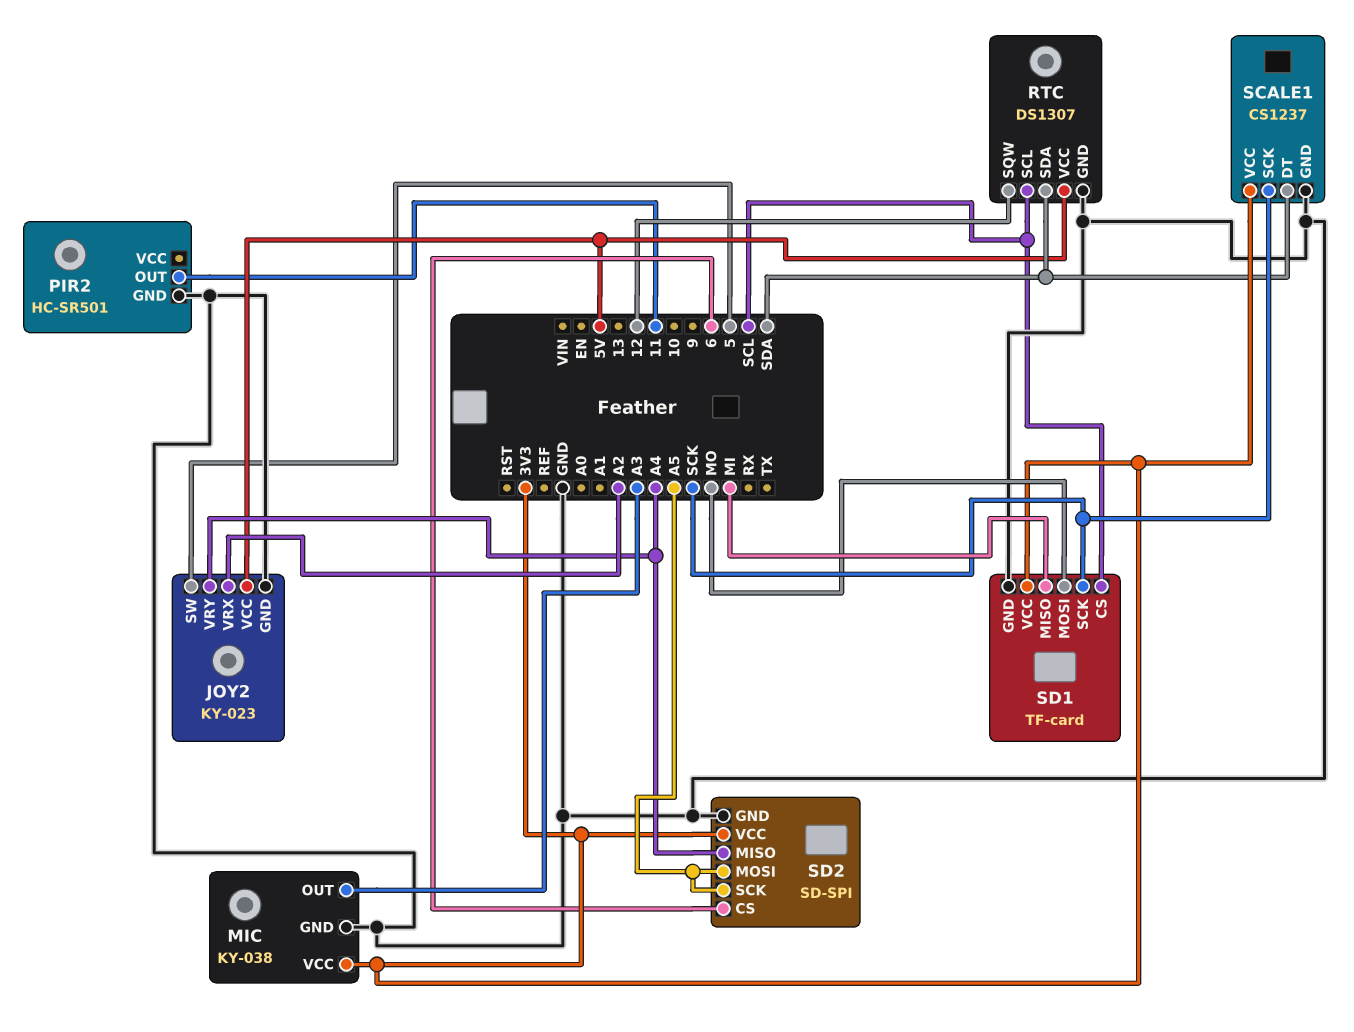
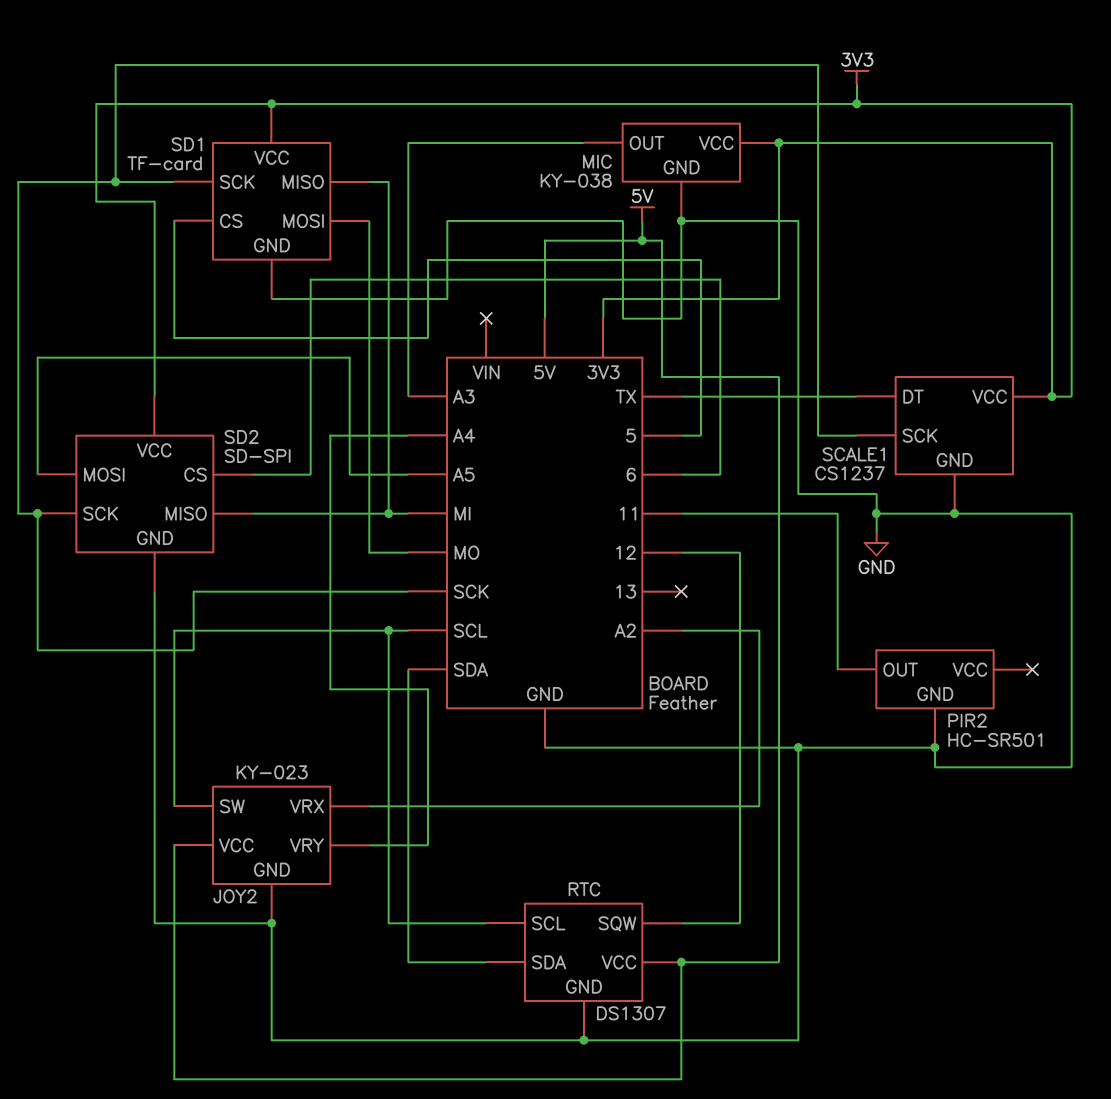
JOY2 pin SW: 5 -> SCL
SCALE1 pin DT: SDA -> TX
SD1 pin CS: SCL -> 5
SD2 pin MISO: A4 -> MI
SD2 pin SCK: A5 -> SCK

